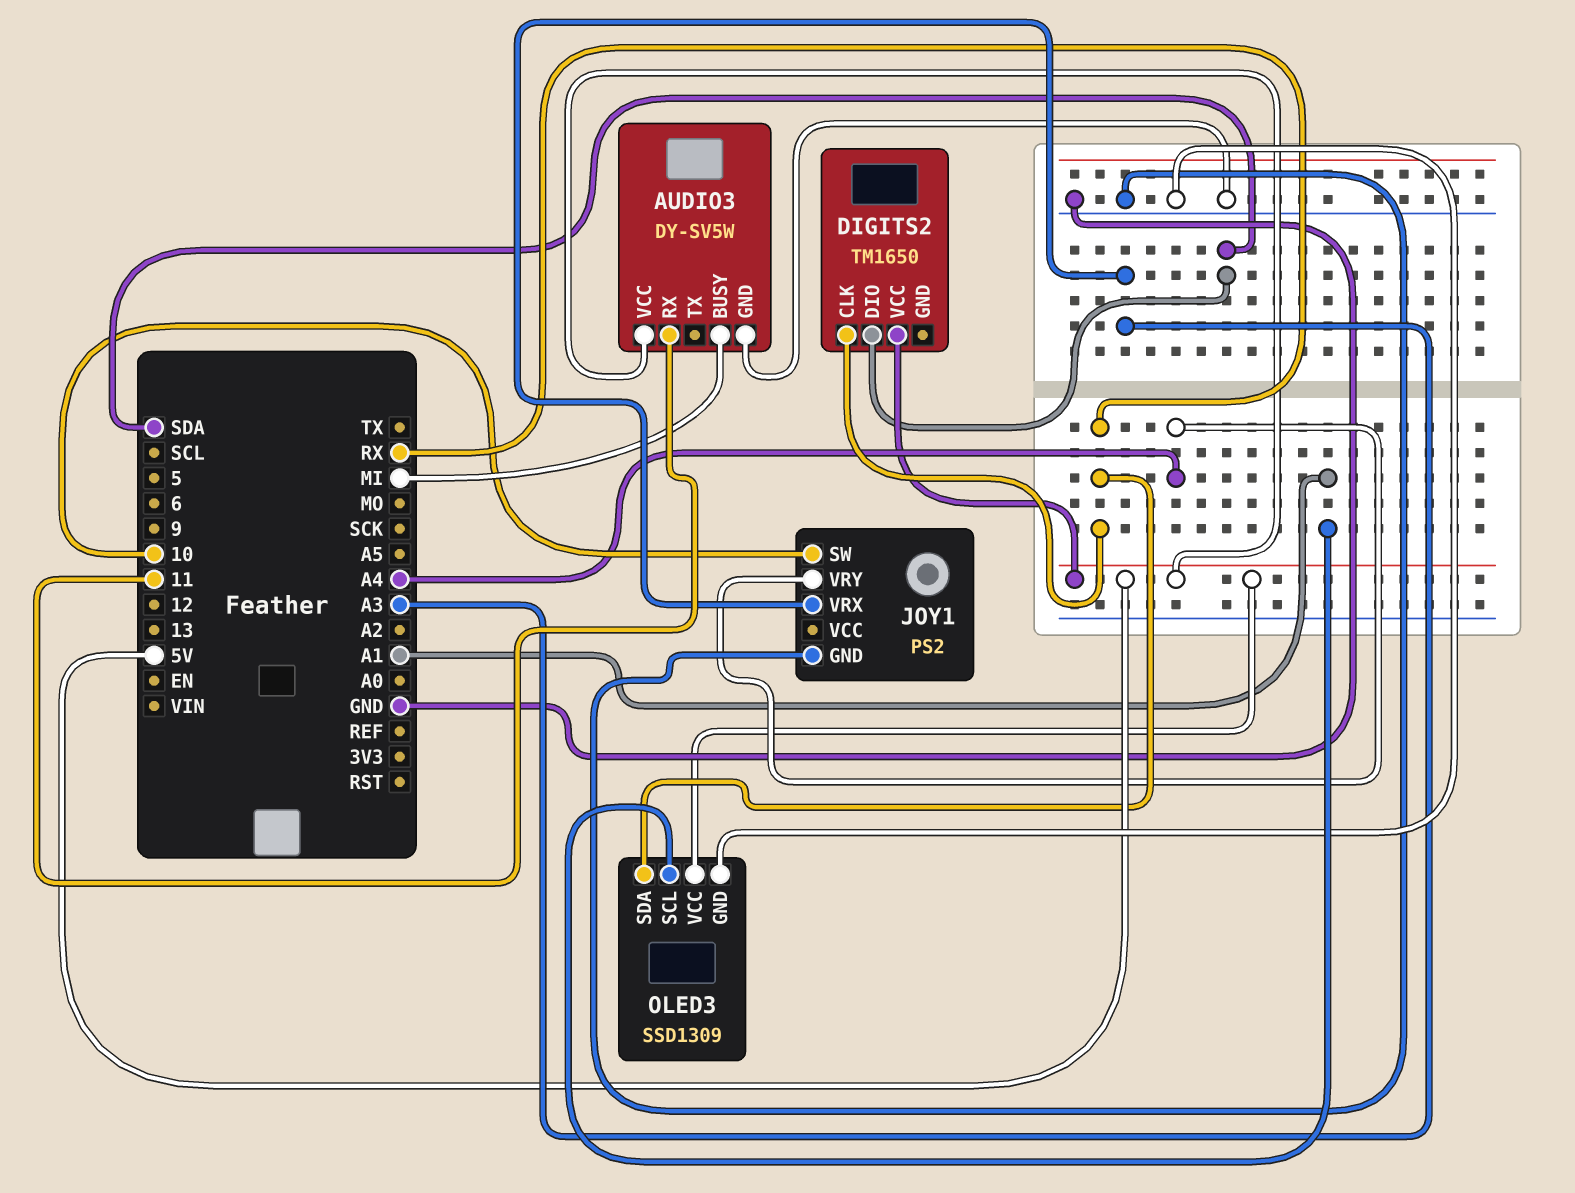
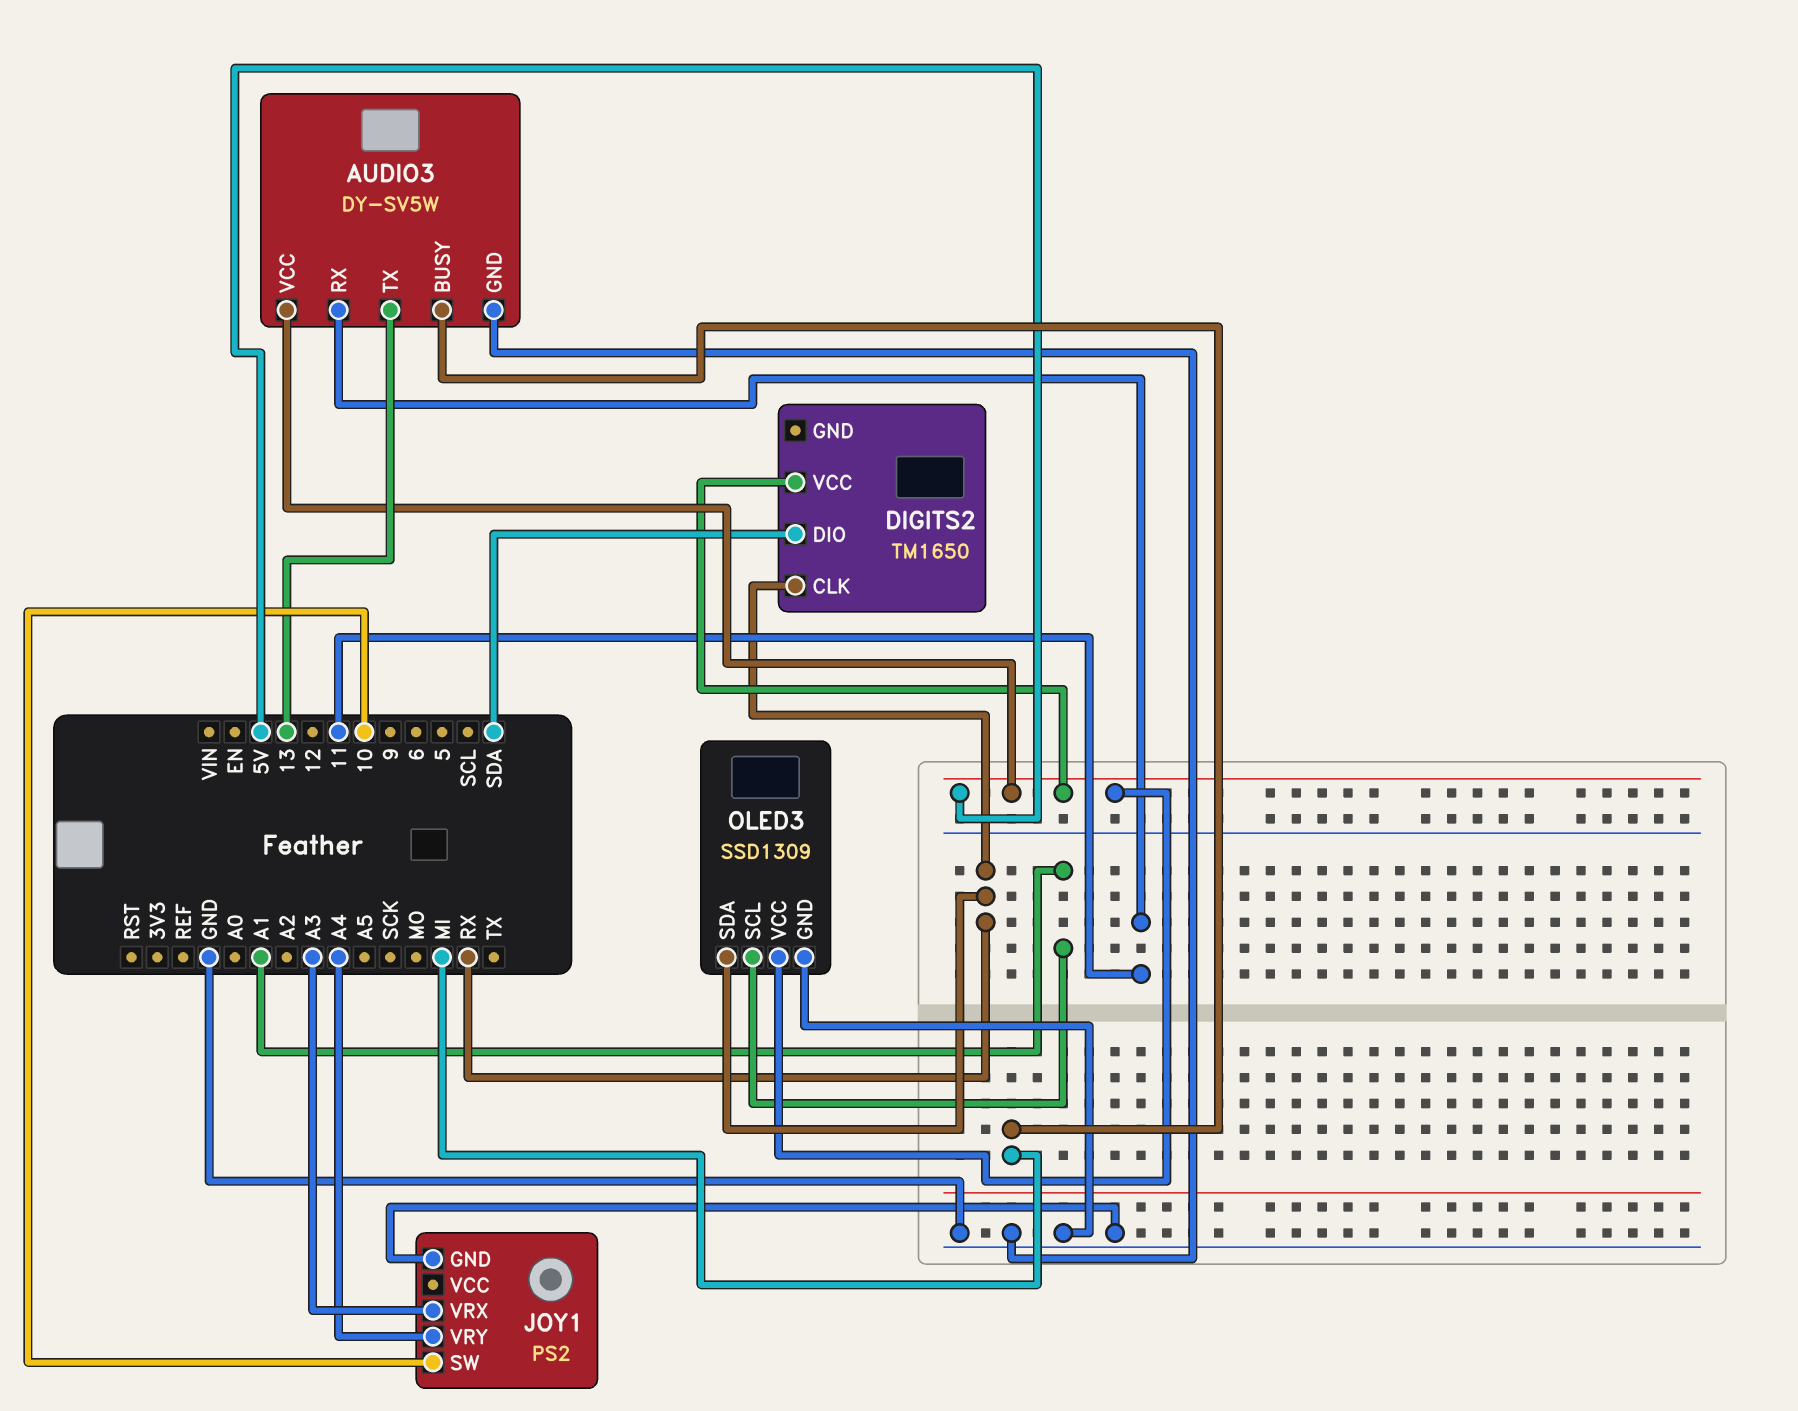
AUDIO3 pin TX: none -> 13

